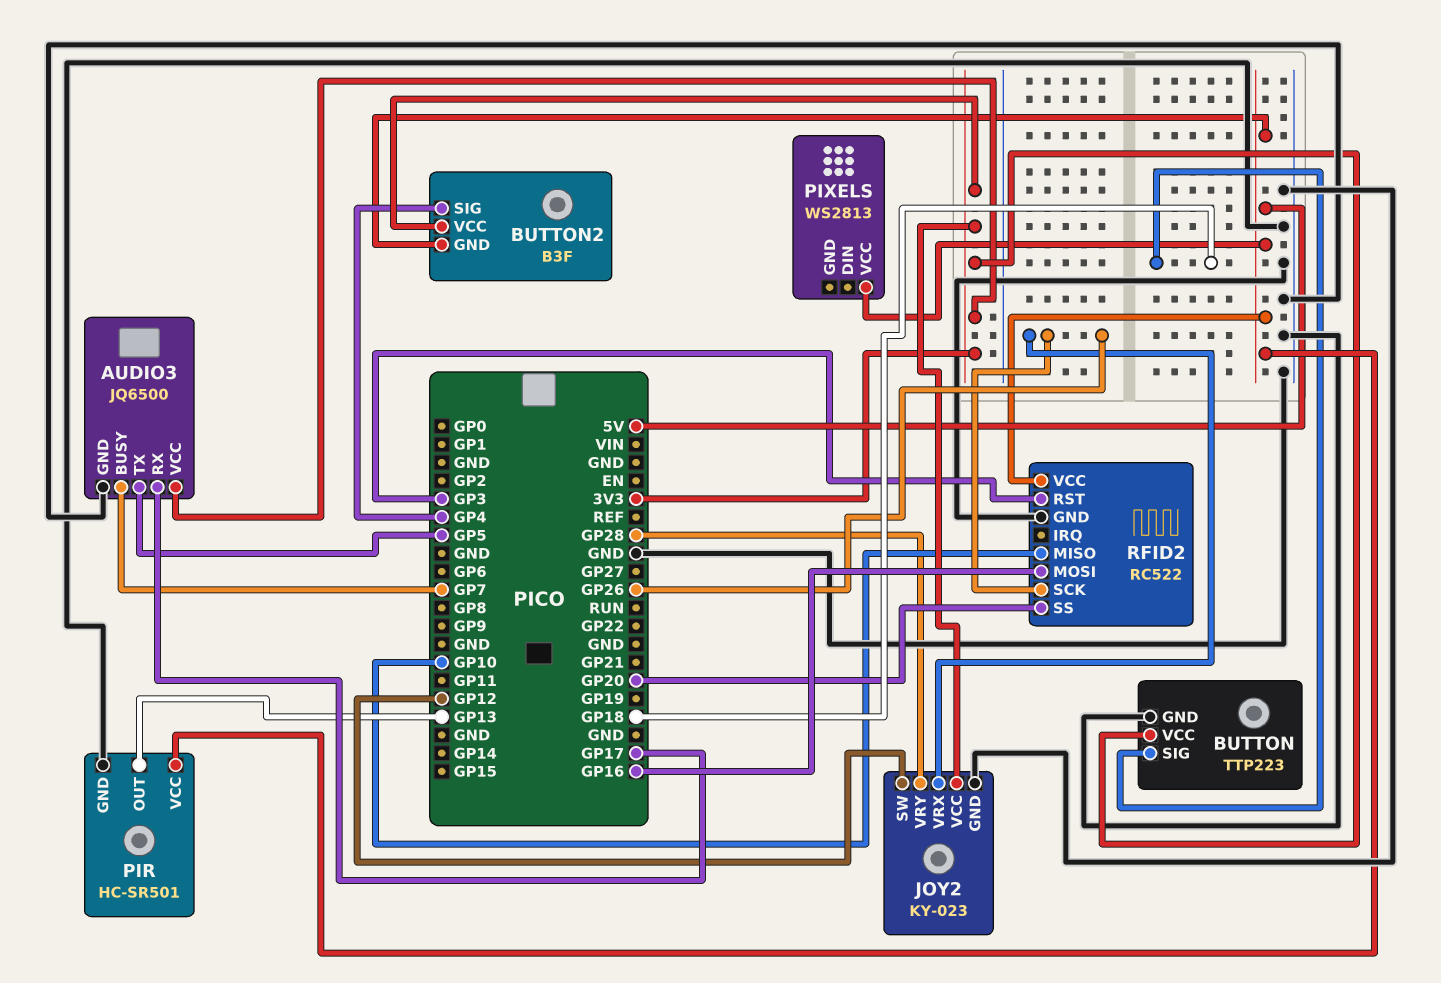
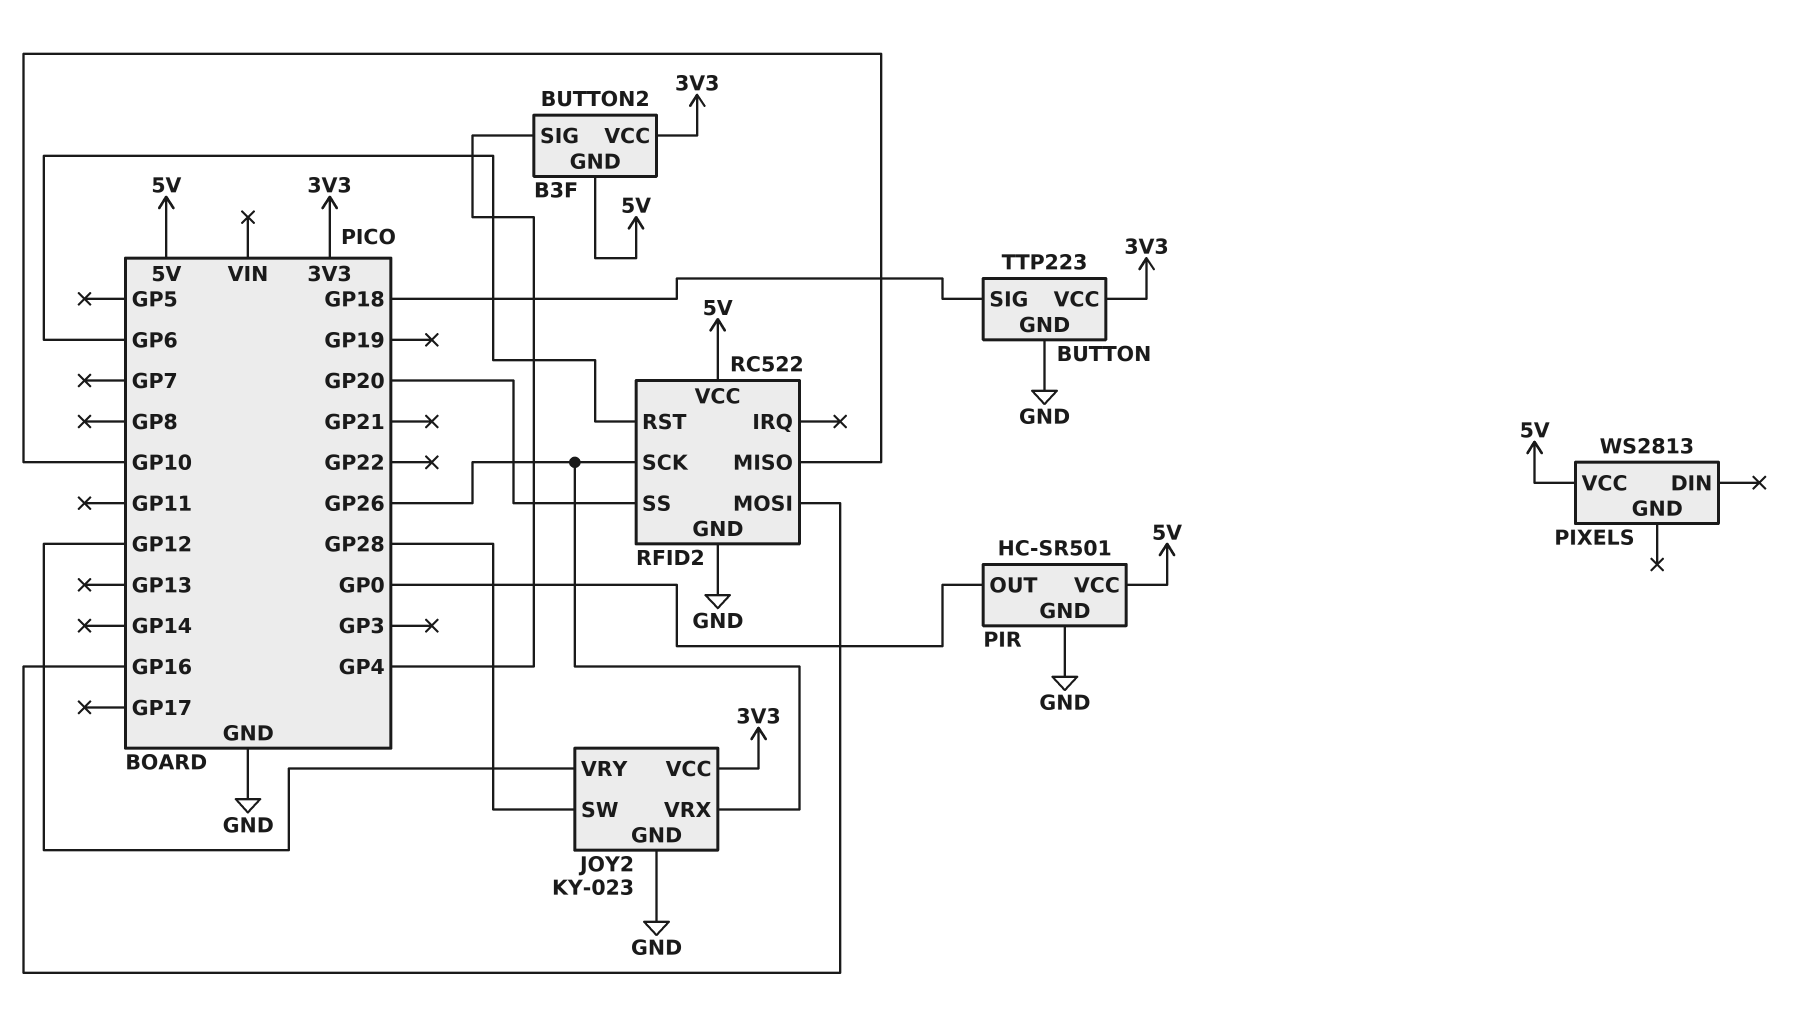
AUDIO3: JQ6500 -> none
AUDIO3 pin BUSY: GP7 -> none
AUDIO3 pin GND: GND -> none
AUDIO3 pin RX: GP17 -> none
AUDIO3 pin TX: GP5 -> none
AUDIO3 pin VCC: 3V3 -> none
JOY2 pin SW: GP12 -> GP28
JOY2 pin VRY: GP28 -> GP12
PIR pin OUT: GP13 -> GP0
RFID2 pin RST: GP3 -> GP6

